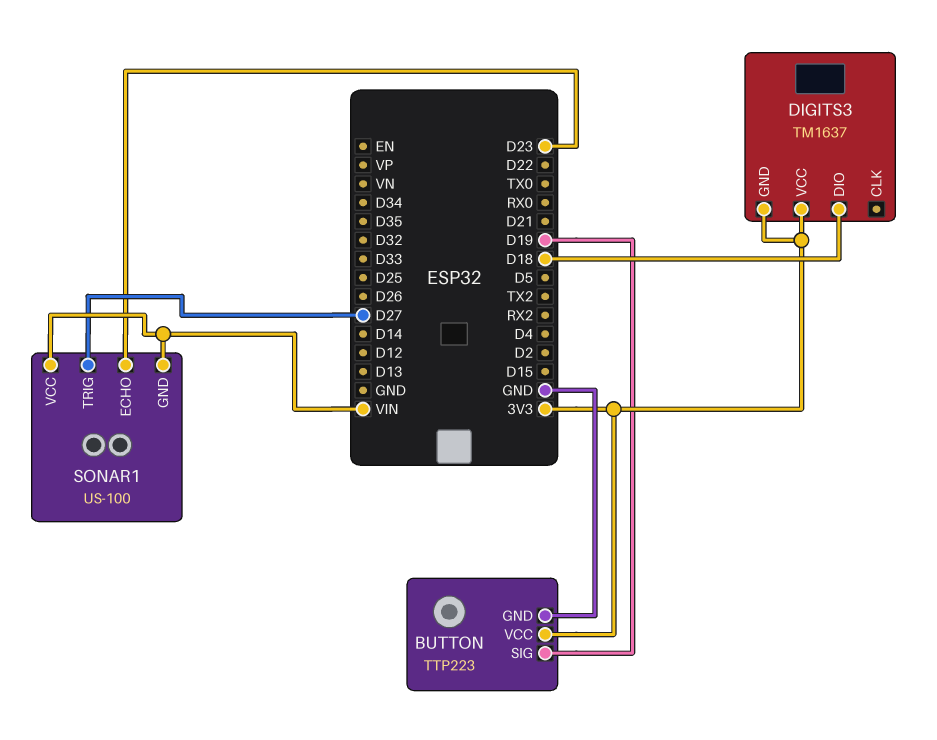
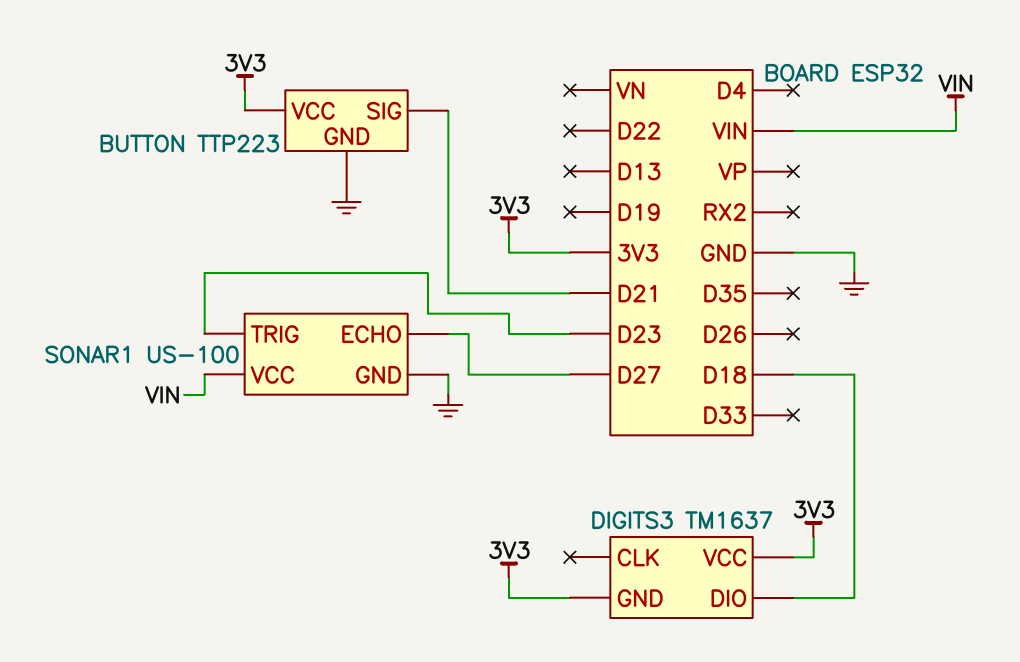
BUTTON pin SIG: D19 -> D21
SONAR1 pin ECHO: D23 -> D27
SONAR1 pin GND: VIN -> GND
SONAR1 pin TRIG: D27 -> D23

